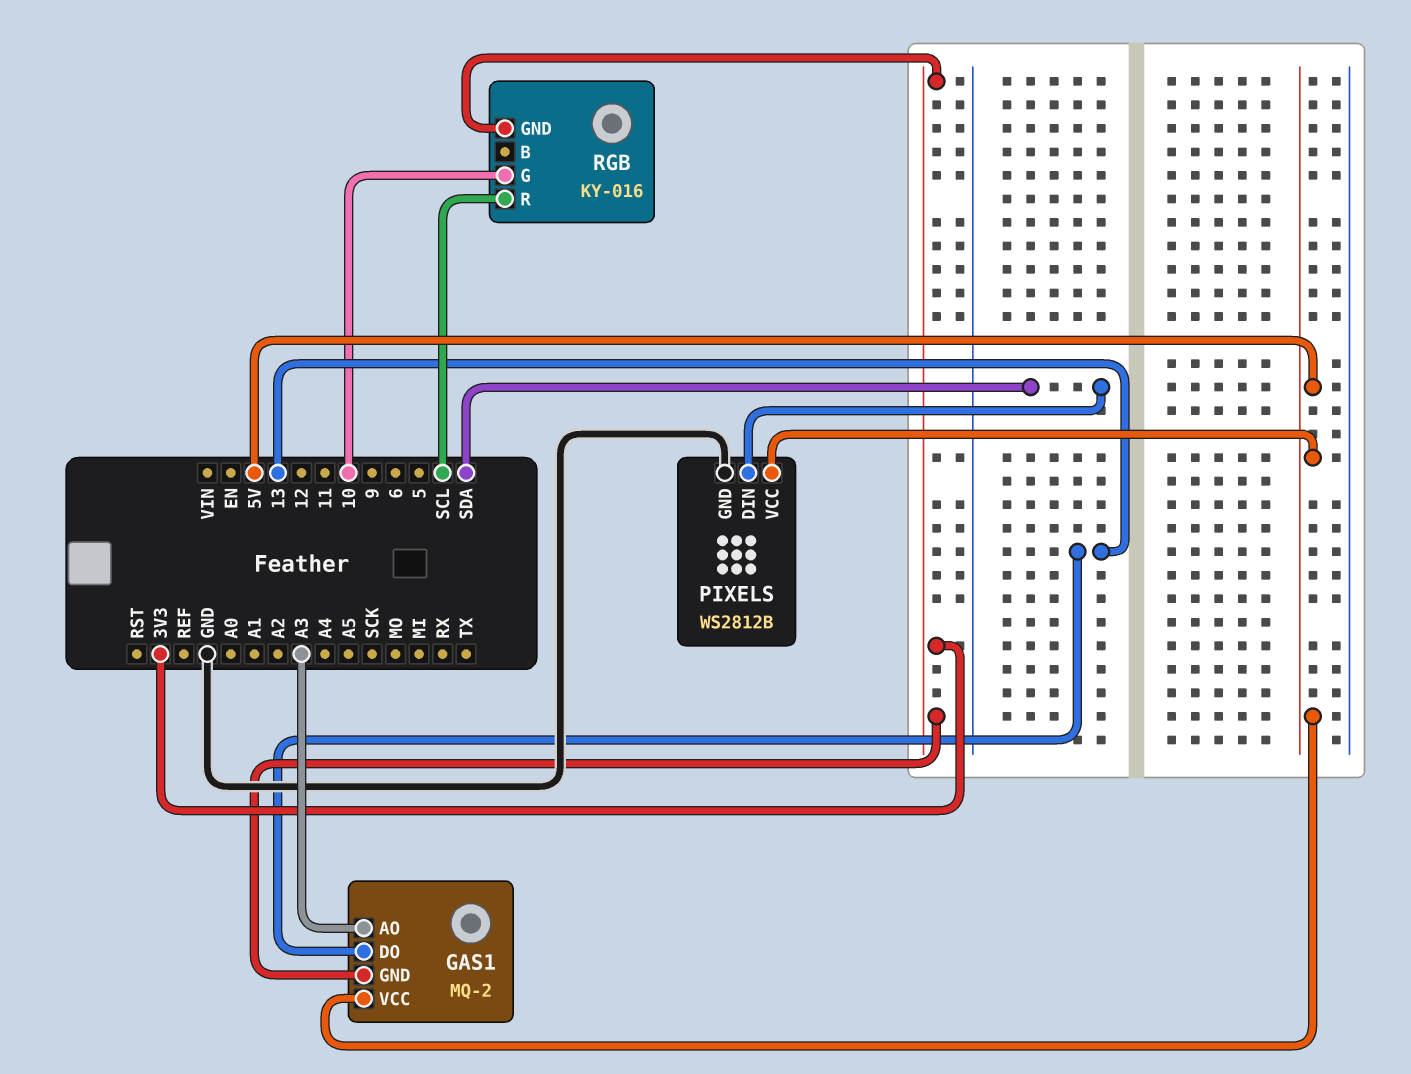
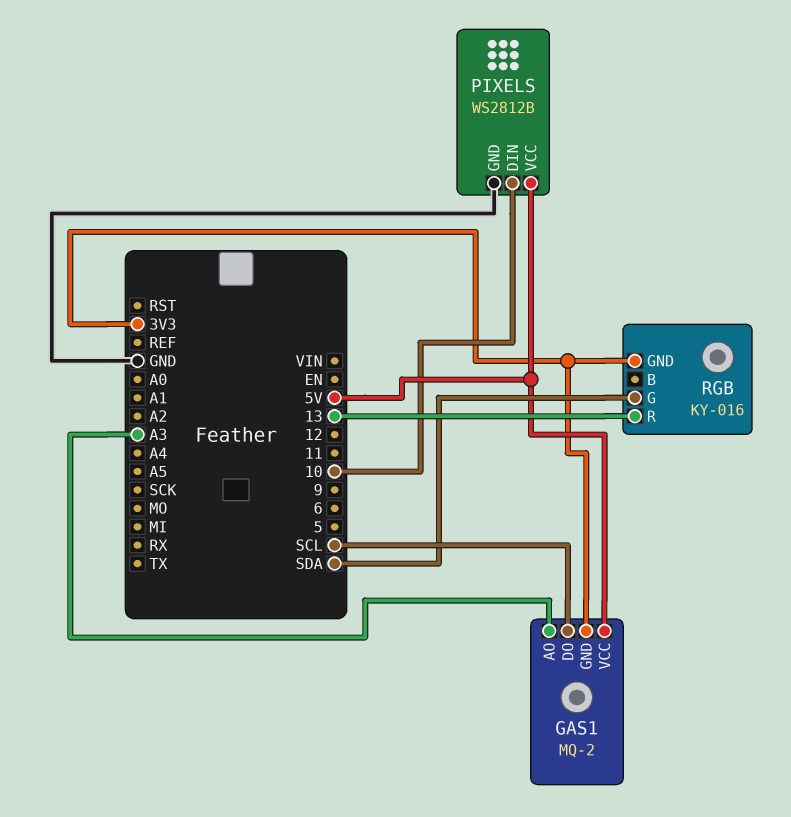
GAS1 pin DO: 13 -> SCL
PIXELS pin DIN: SDA -> 10
RGB pin G: 10 -> SDA
RGB pin R: SCL -> 13

